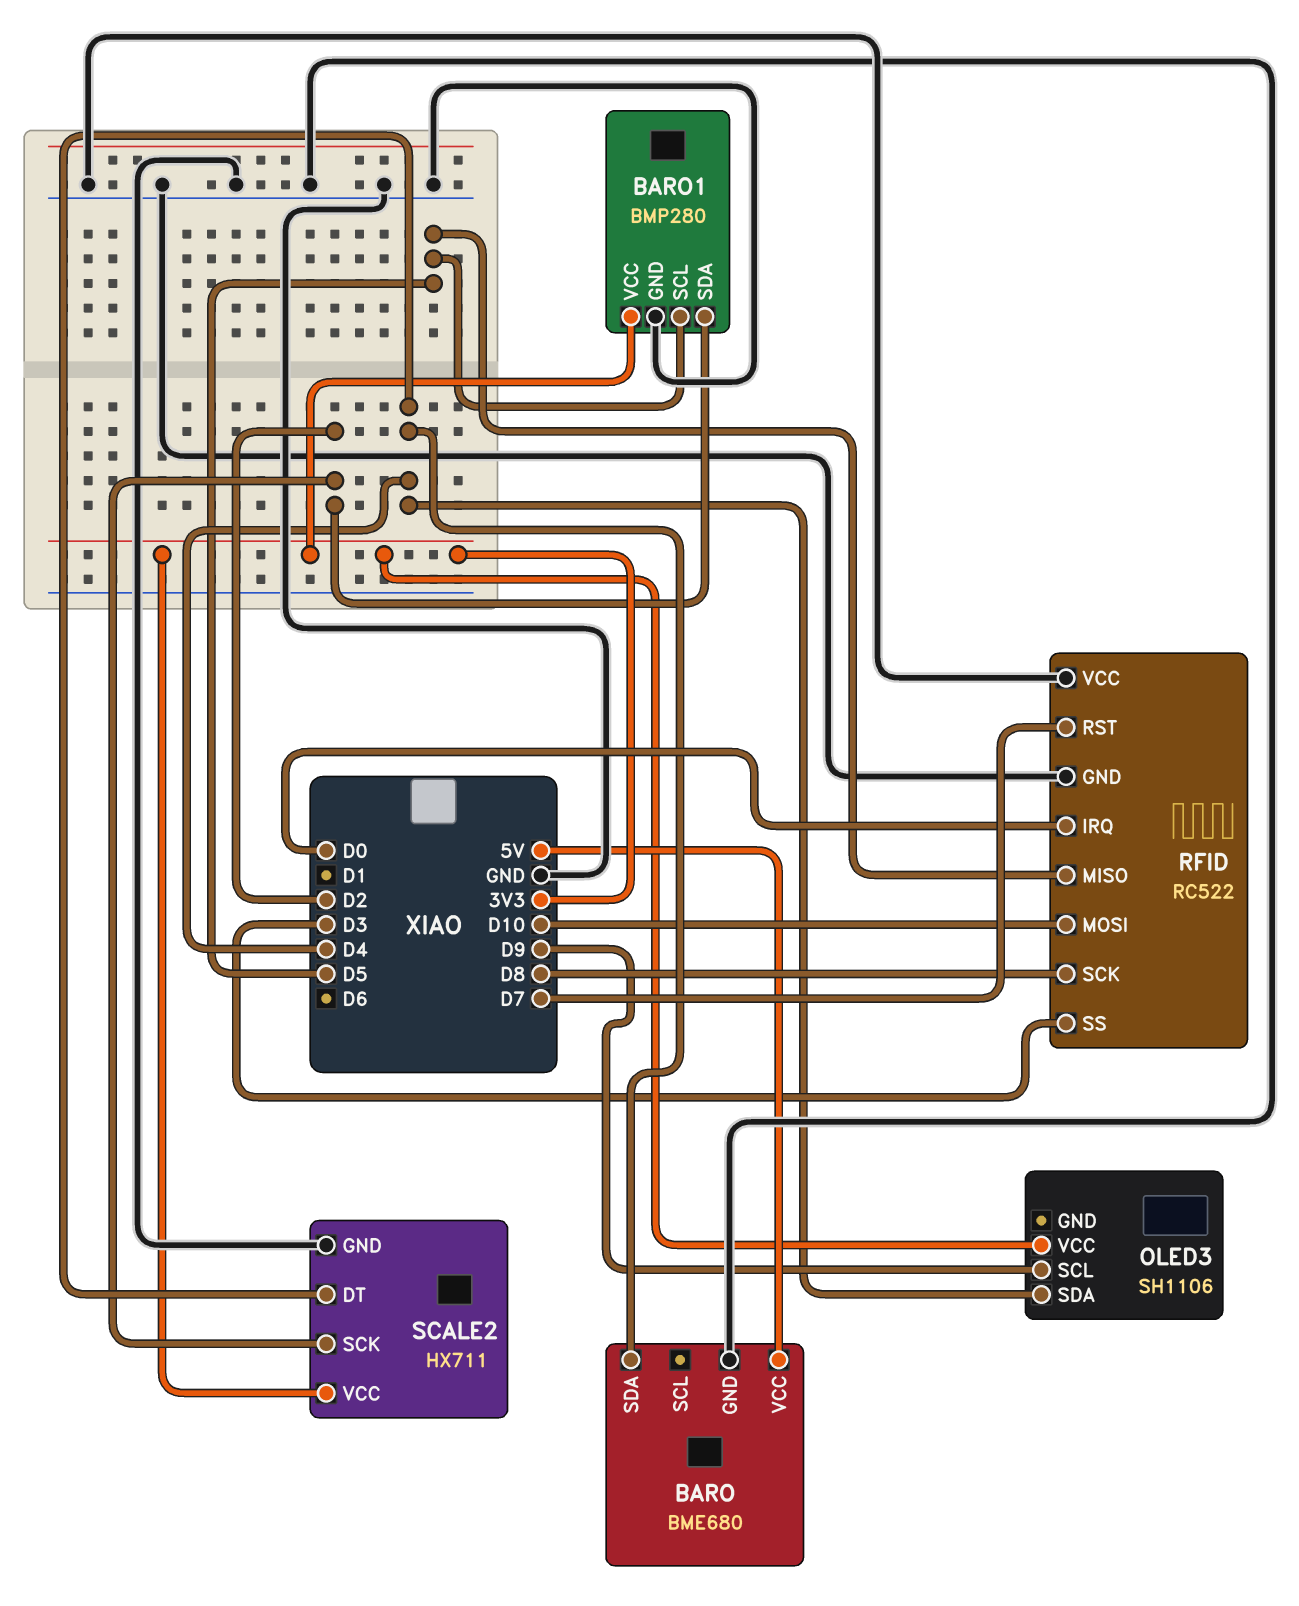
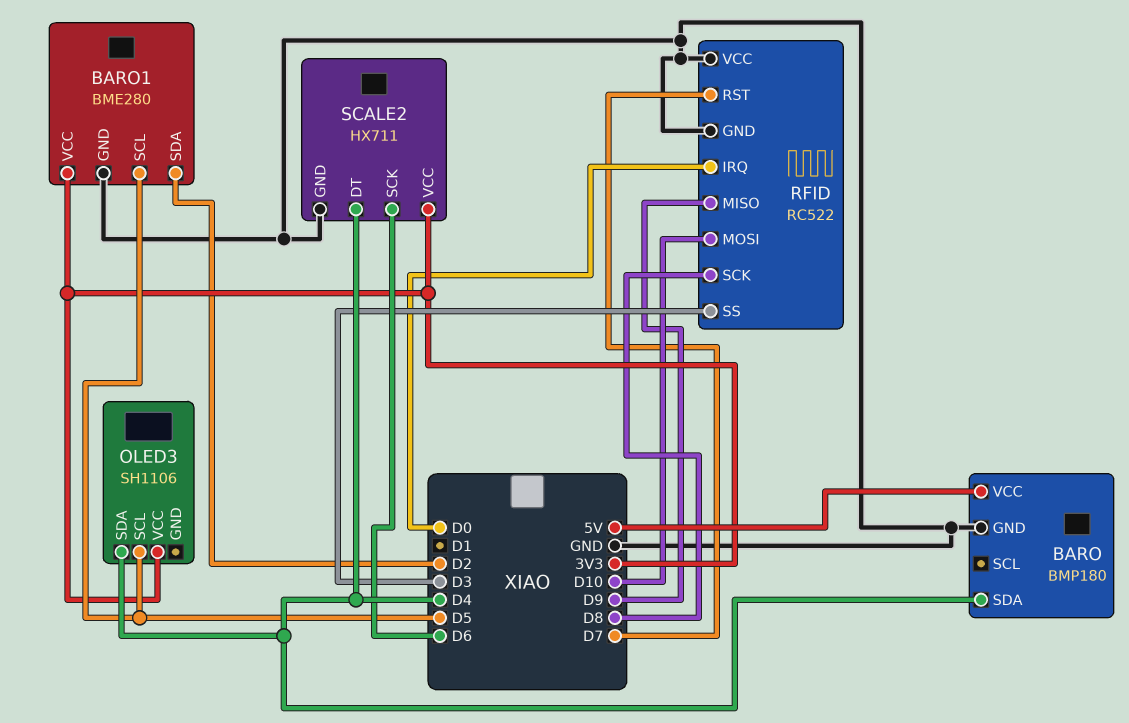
BARO: BME680 -> BMP180
BARO1: BMP280 -> BME280
OLED3 pin SCL: D9 -> D5
RFID pin MISO: D5 -> D9
SCALE2 pin SCK: D2 -> D6

